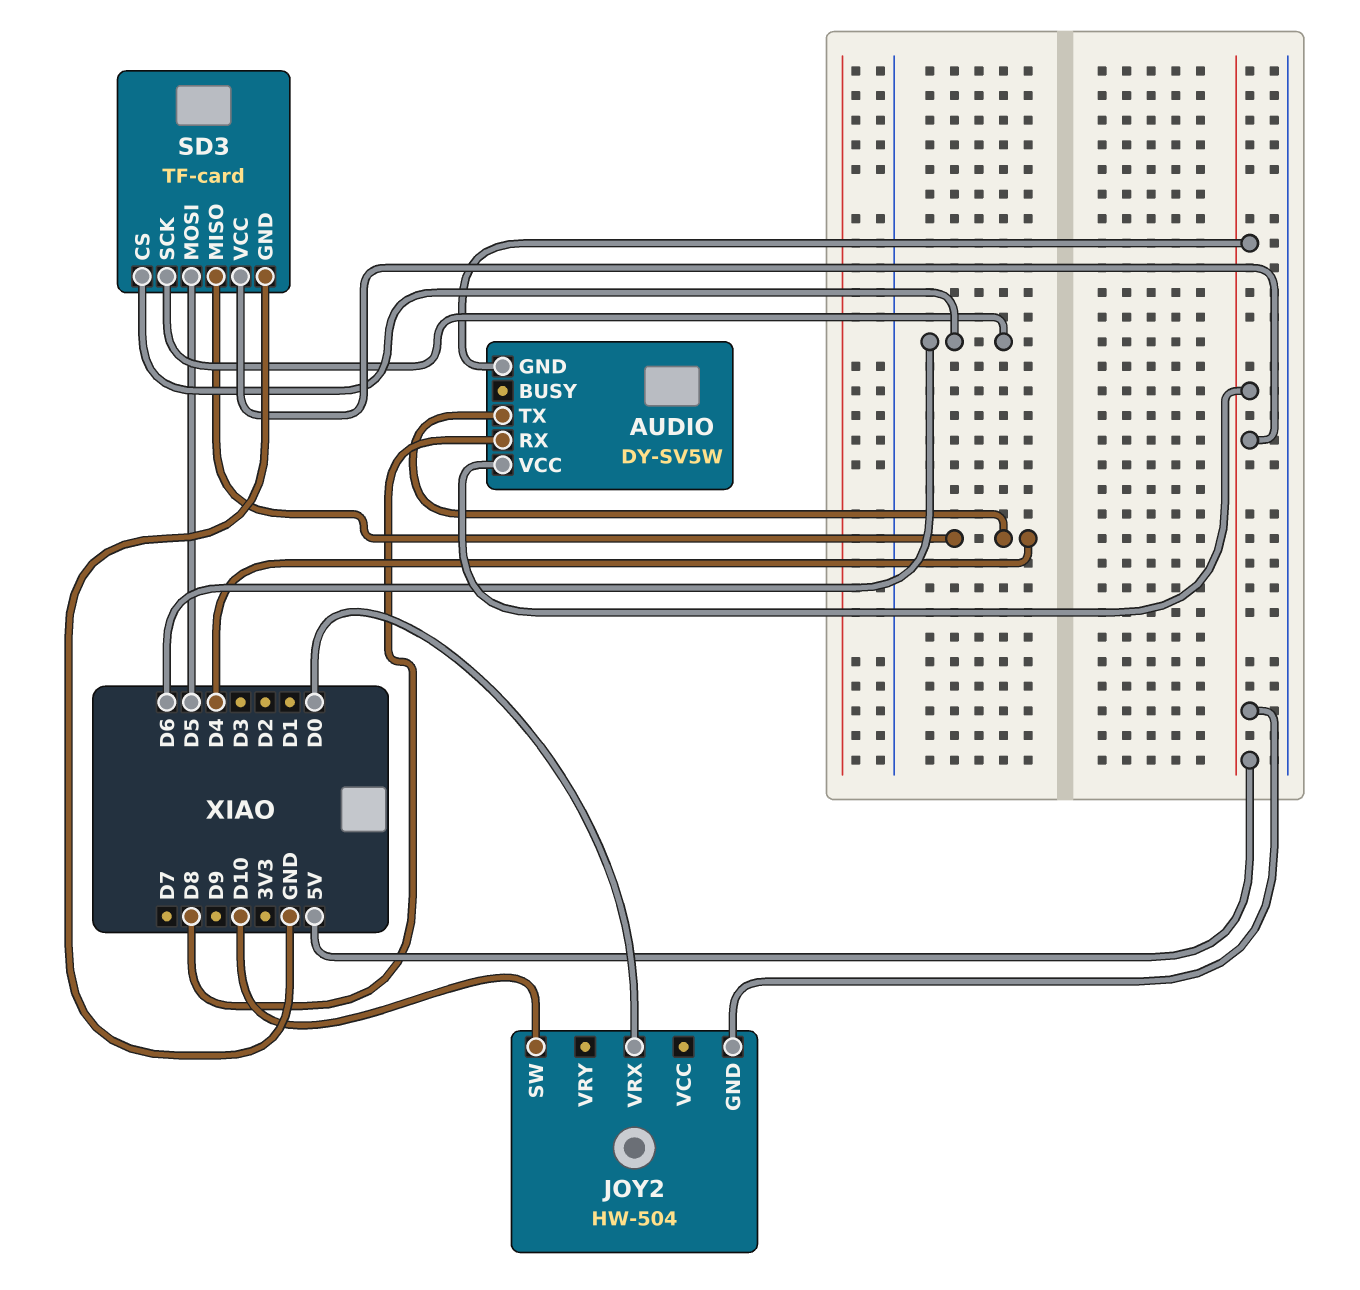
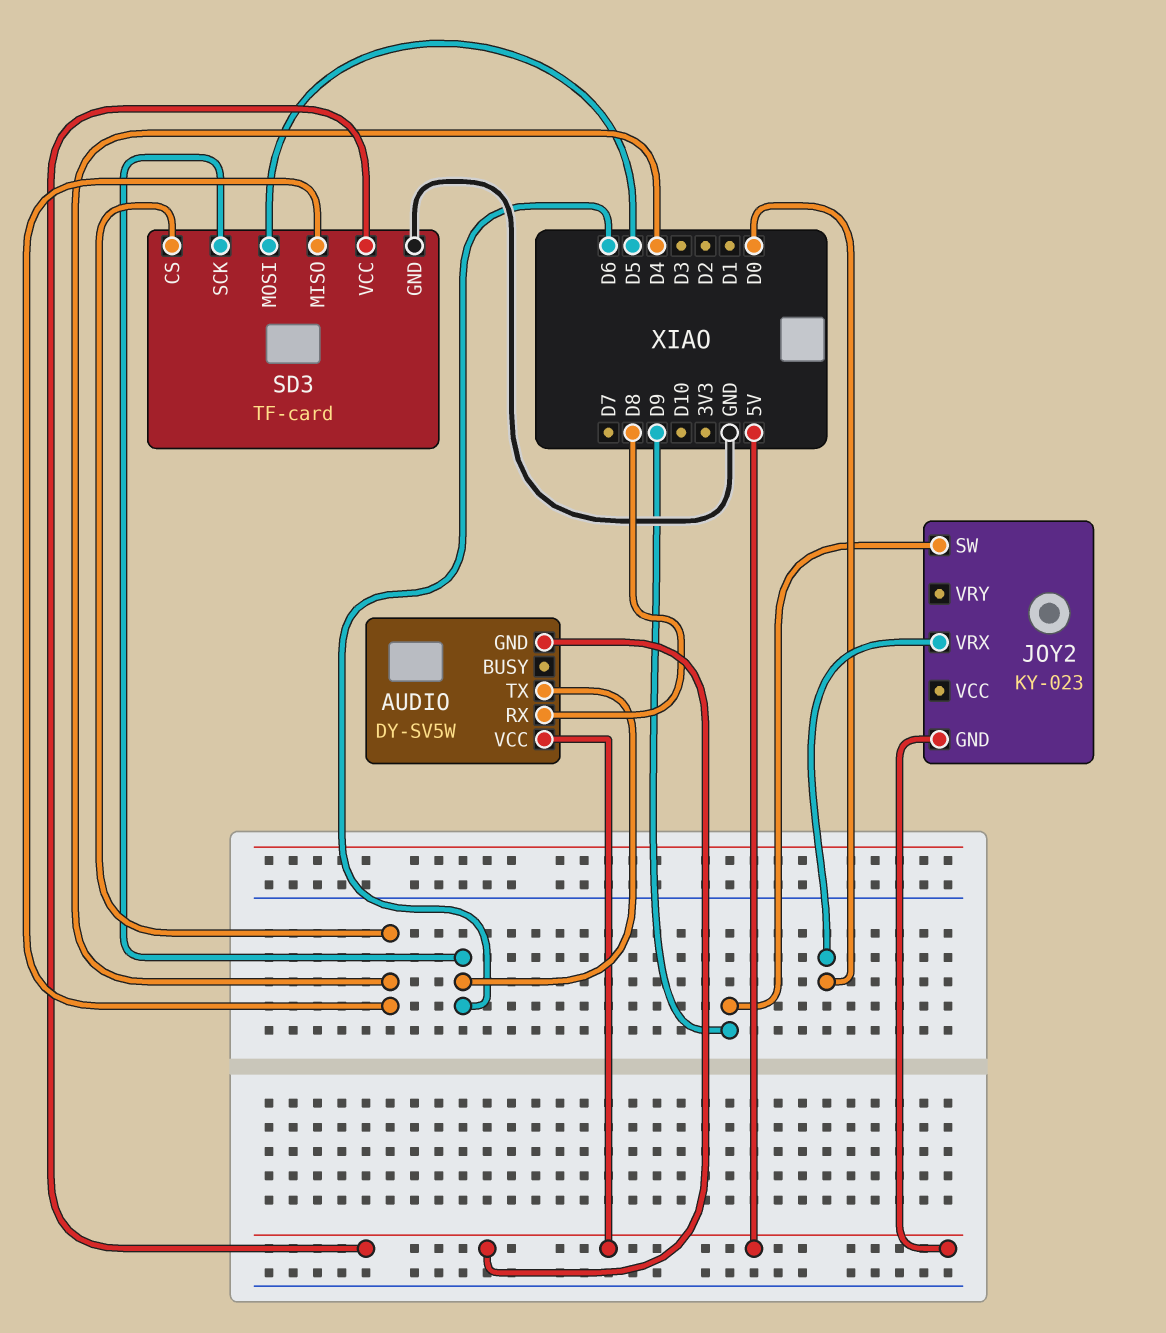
AUDIO pin TX: D4 -> D6
JOY2: HW-504 -> KY-023
JOY2 pin SW: D10 -> D9
SD3 pin CS: D6 -> D4

